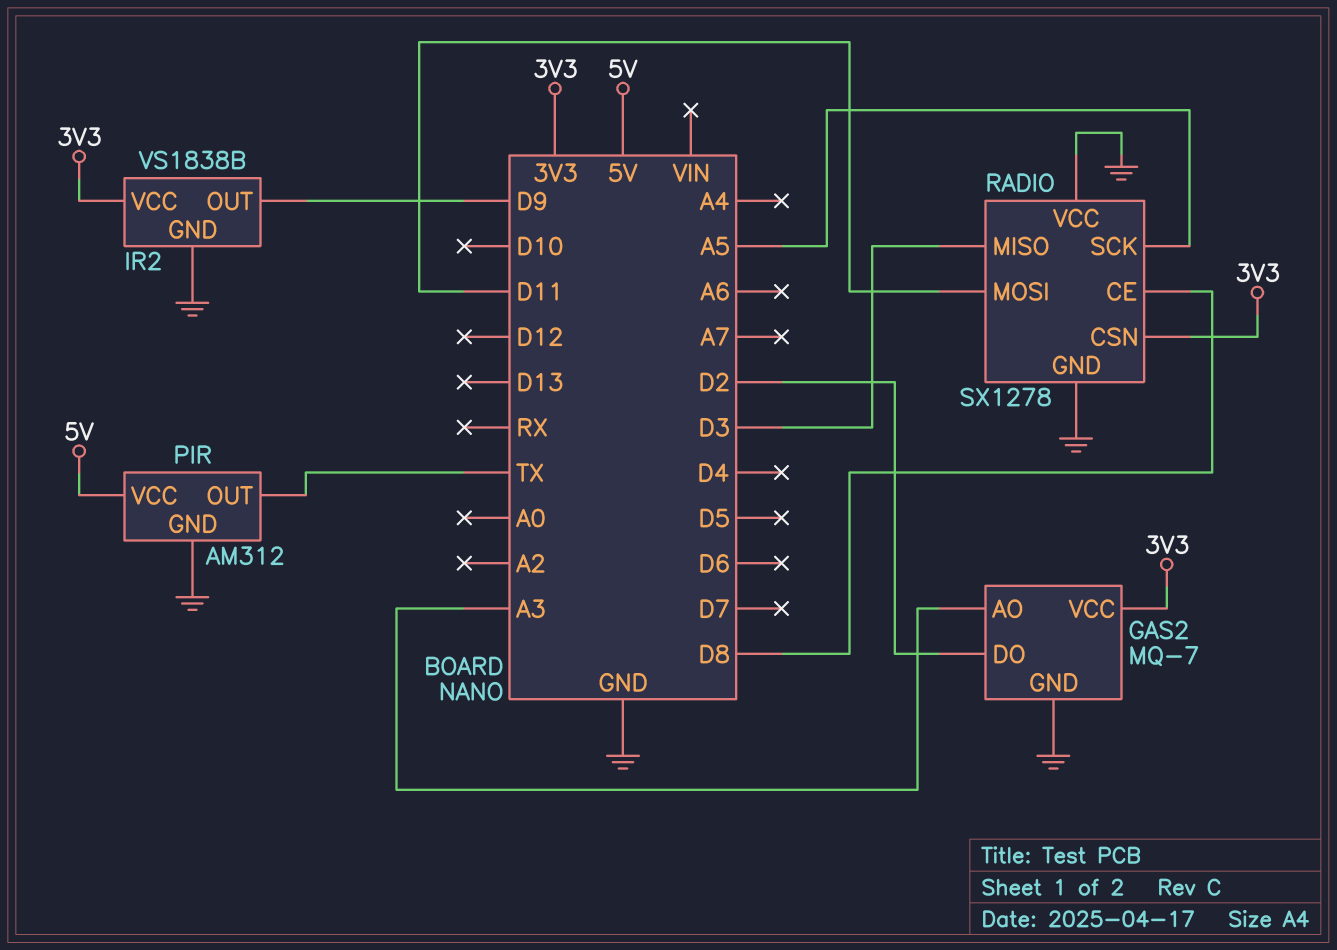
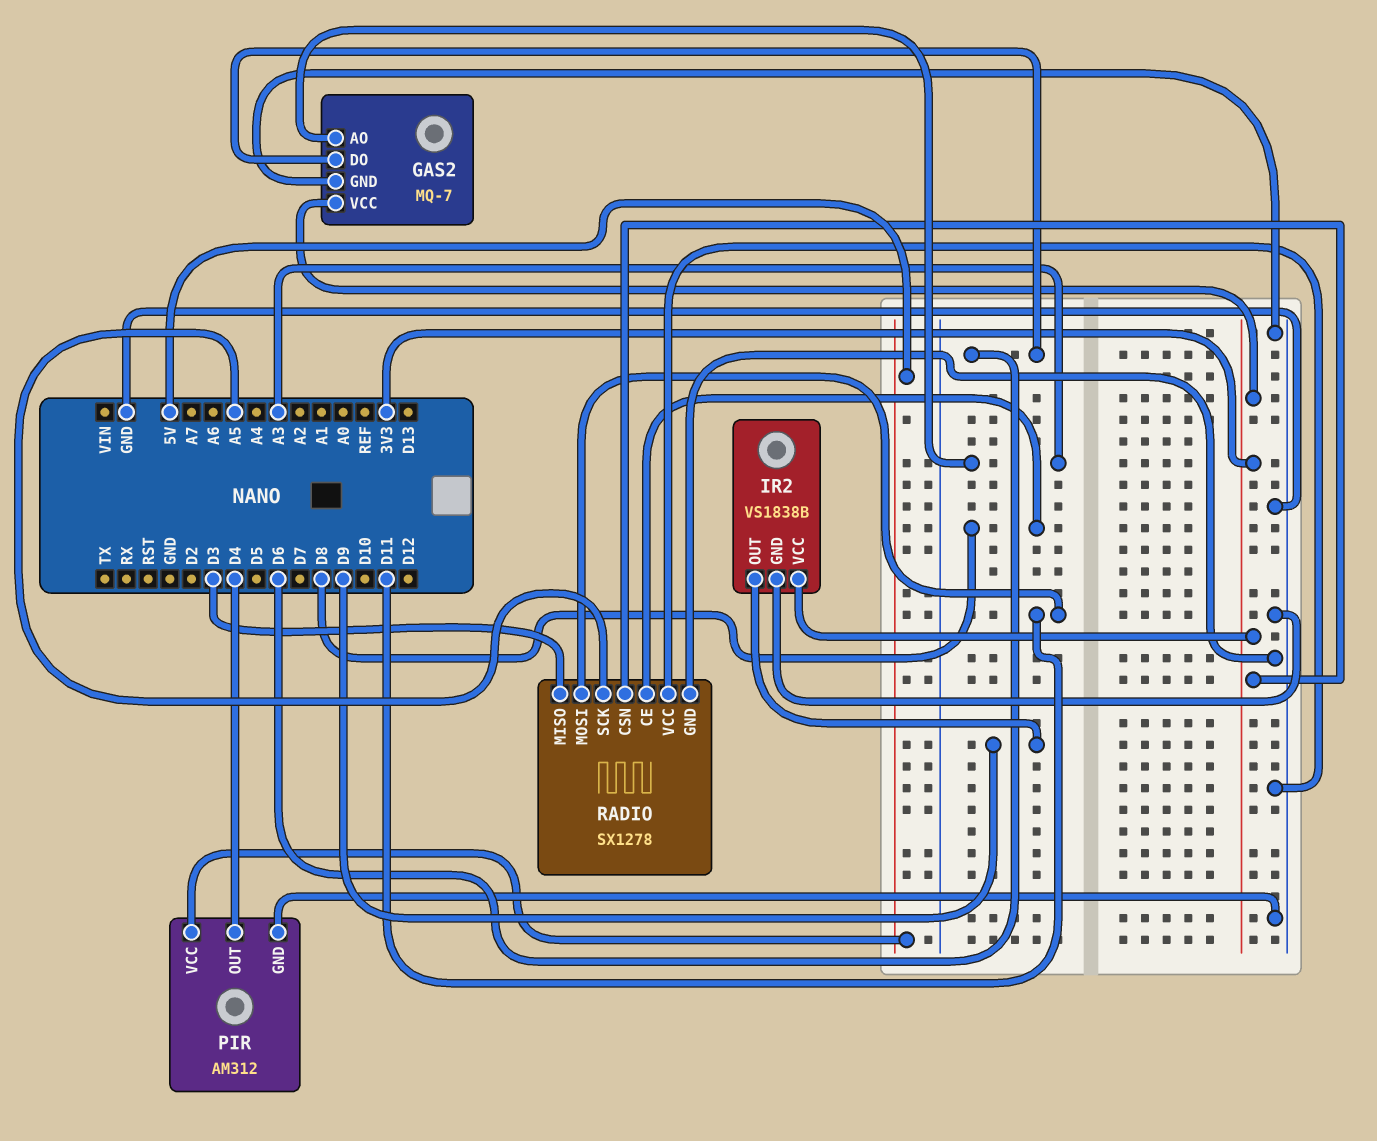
GAS2 pin DO: D2 -> D6
PIR pin OUT: TX -> D4

